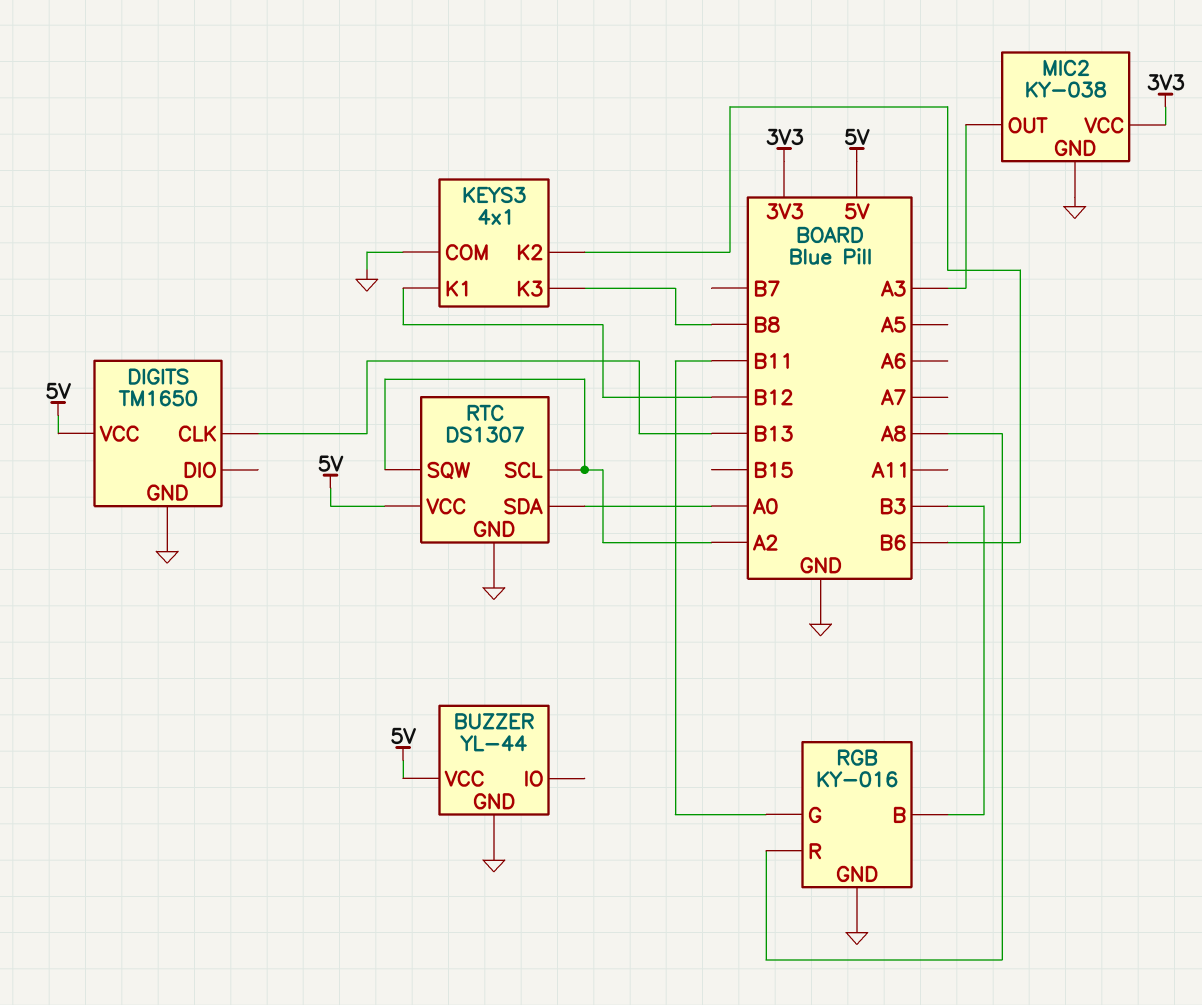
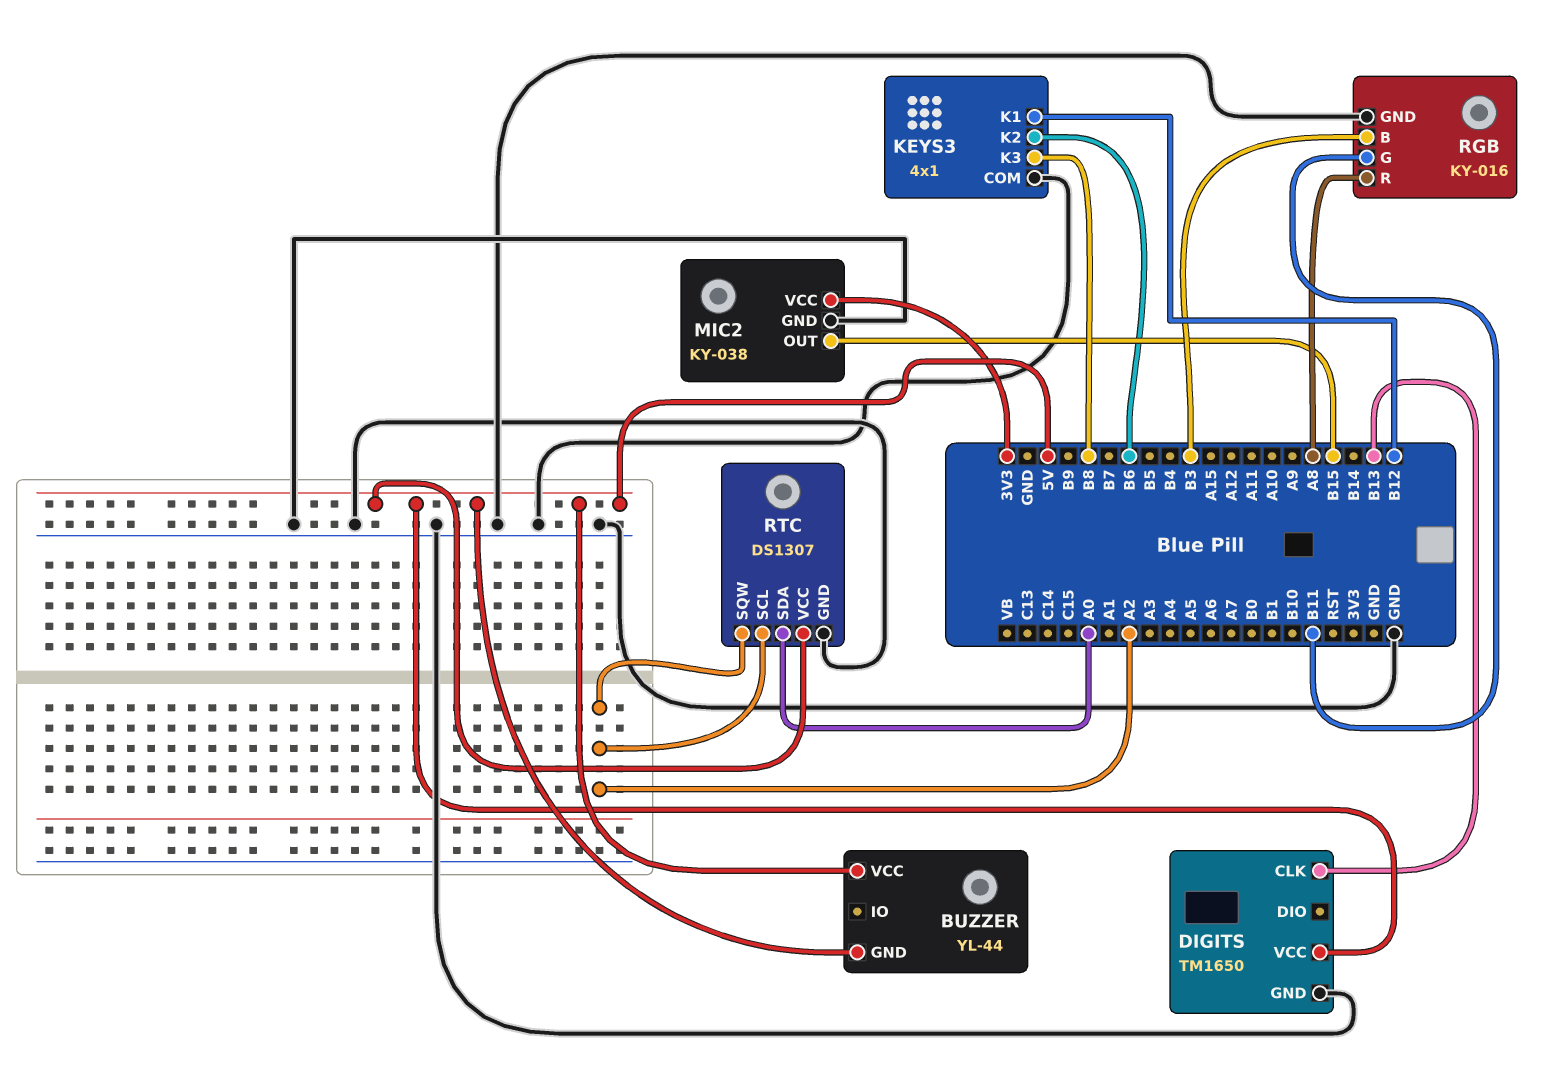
BUZZER pin GND: GND -> 5V
MIC2 pin OUT: A3 -> B15

